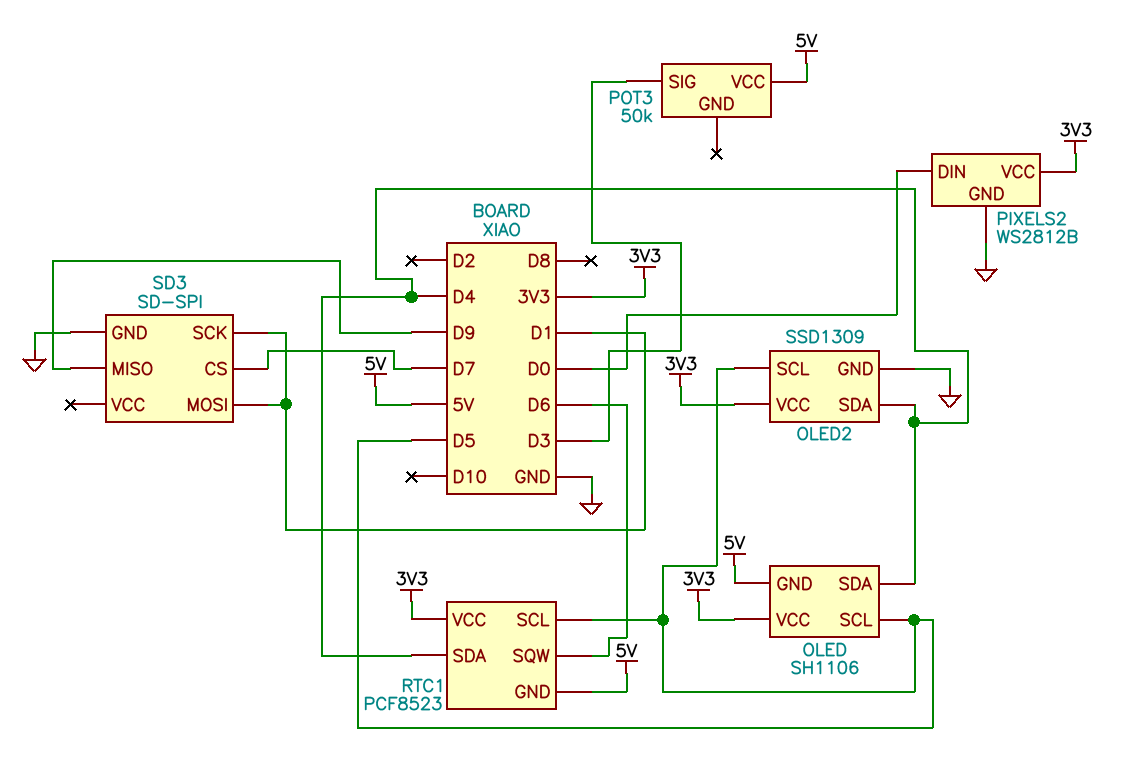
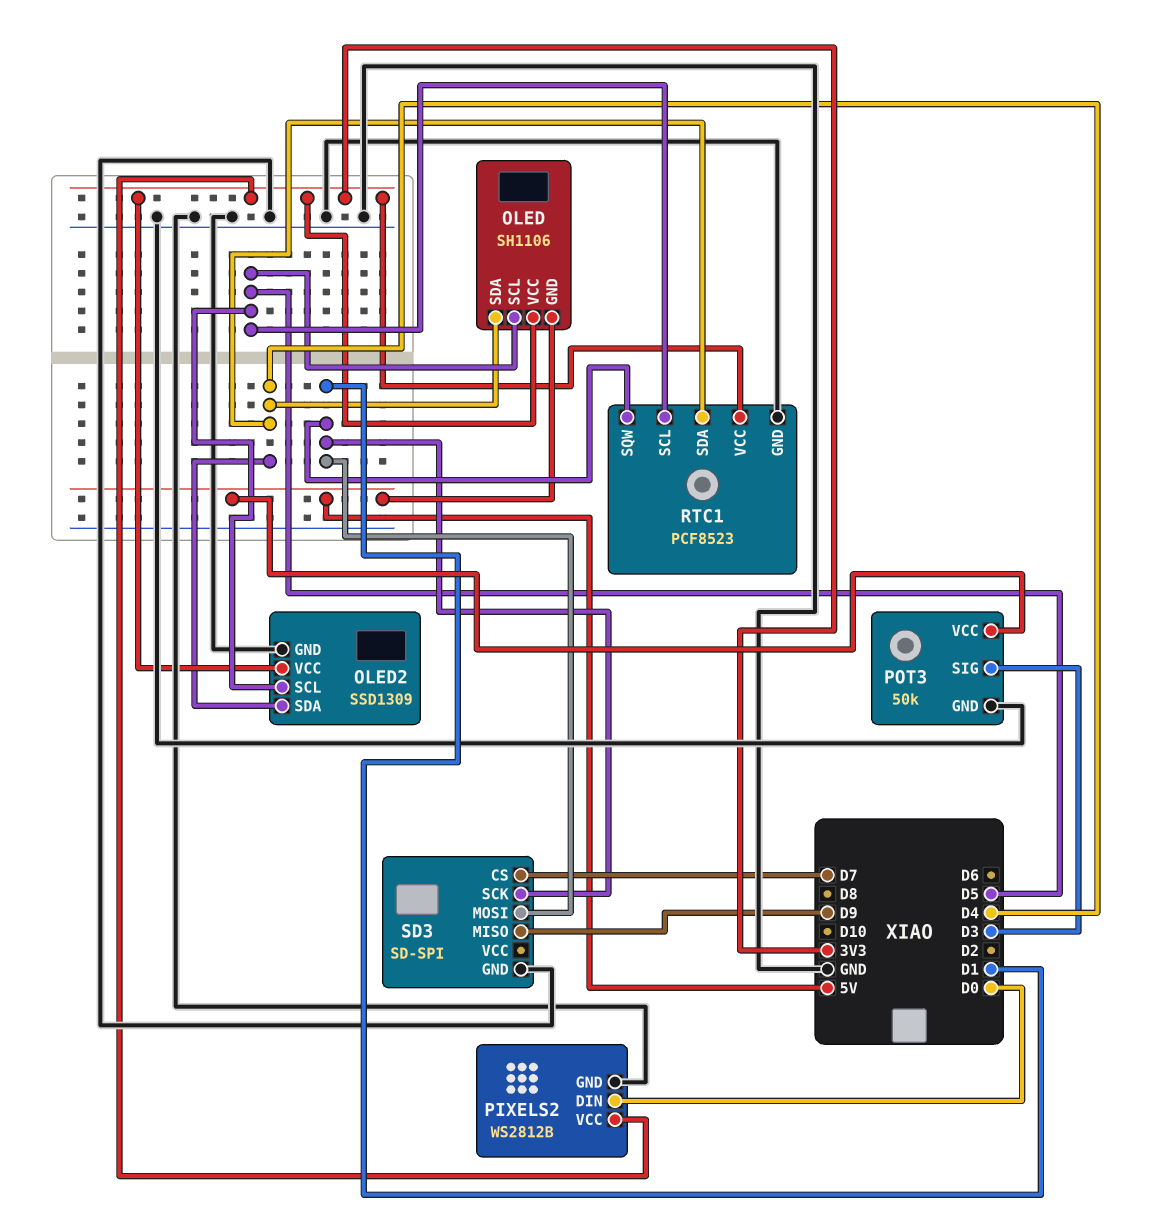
POT3 pin GND: none -> GND
RTC1 pin GND: 5V -> GND
RTC1 pin SQW: D6 -> D1

